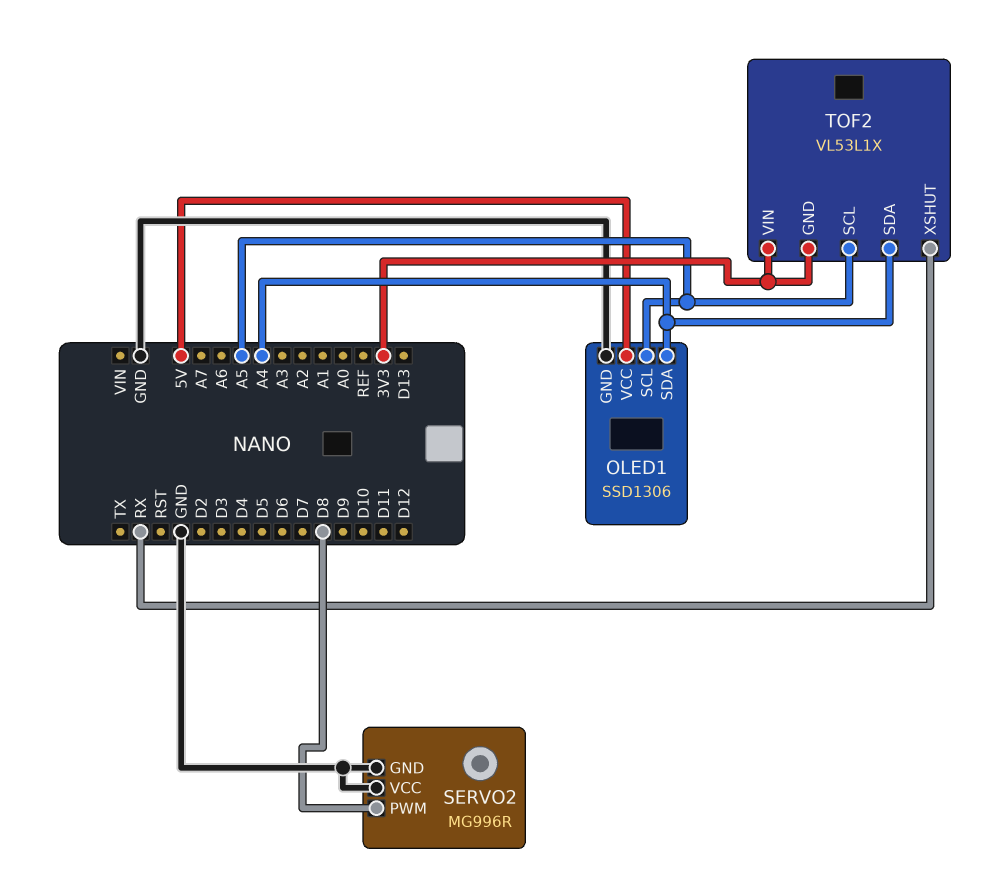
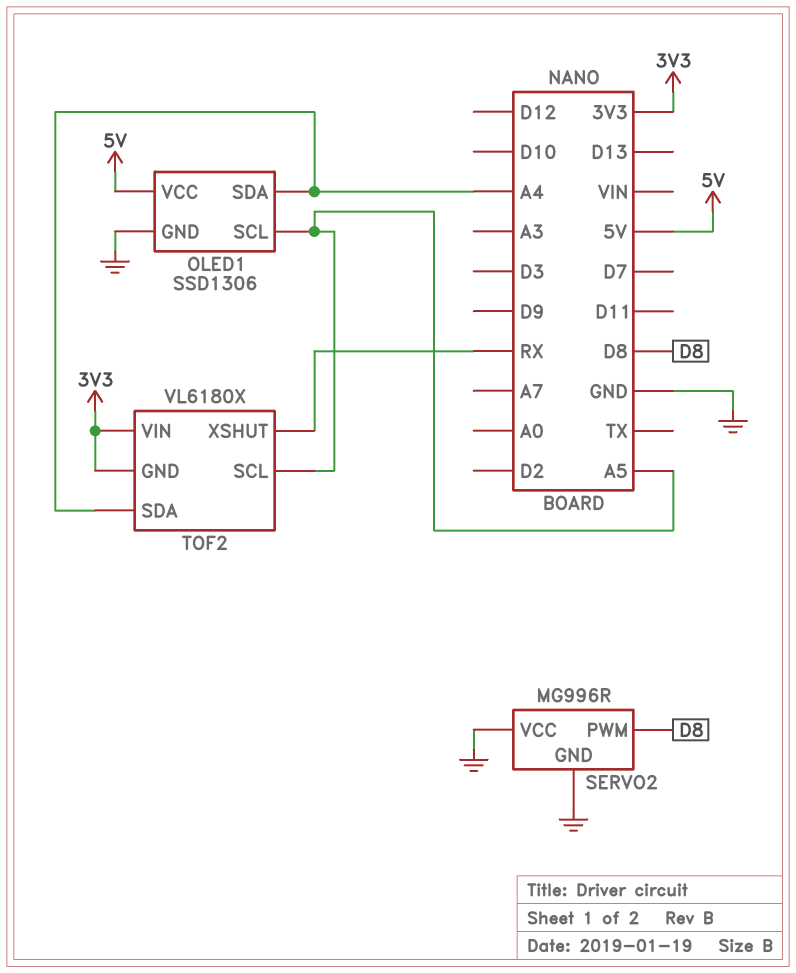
TOF2: VL53L1X -> VL6180X

